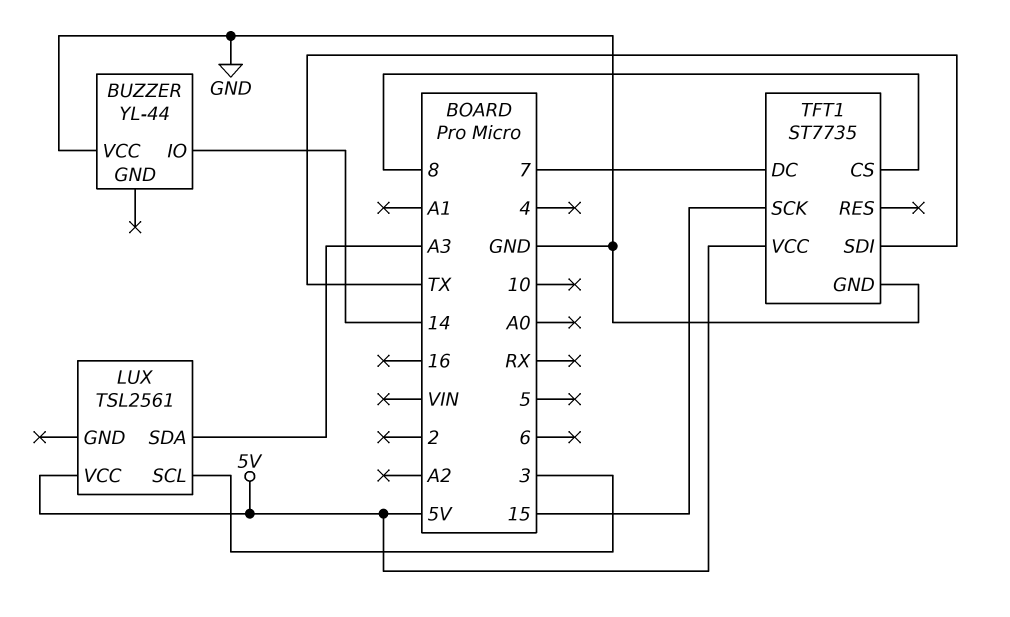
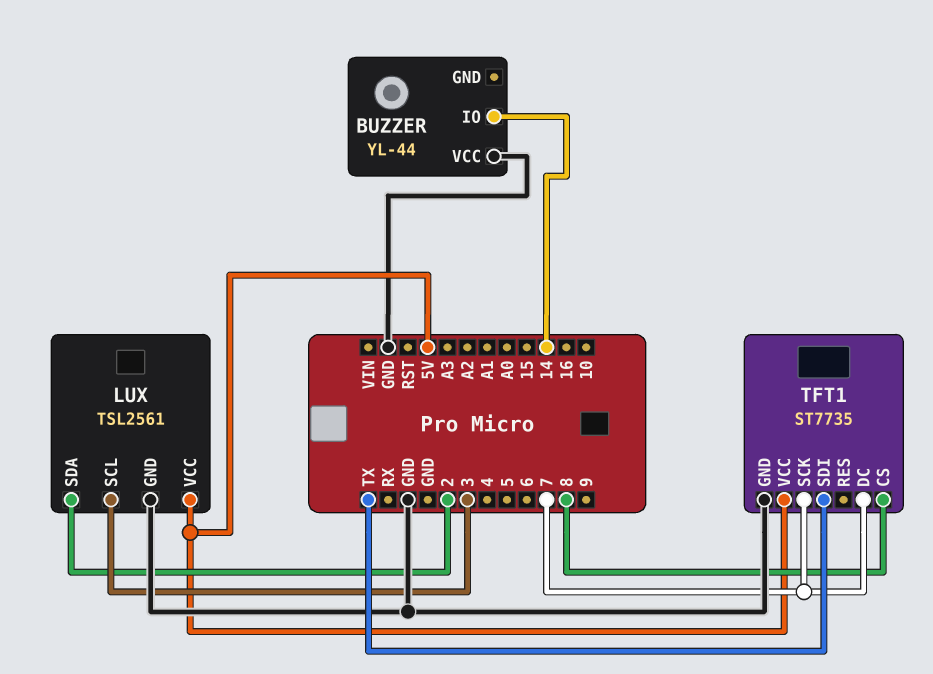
LUX pin GND: none -> GND
LUX pin SDA: A3 -> 2
TFT1 pin SCK: 15 -> 7

